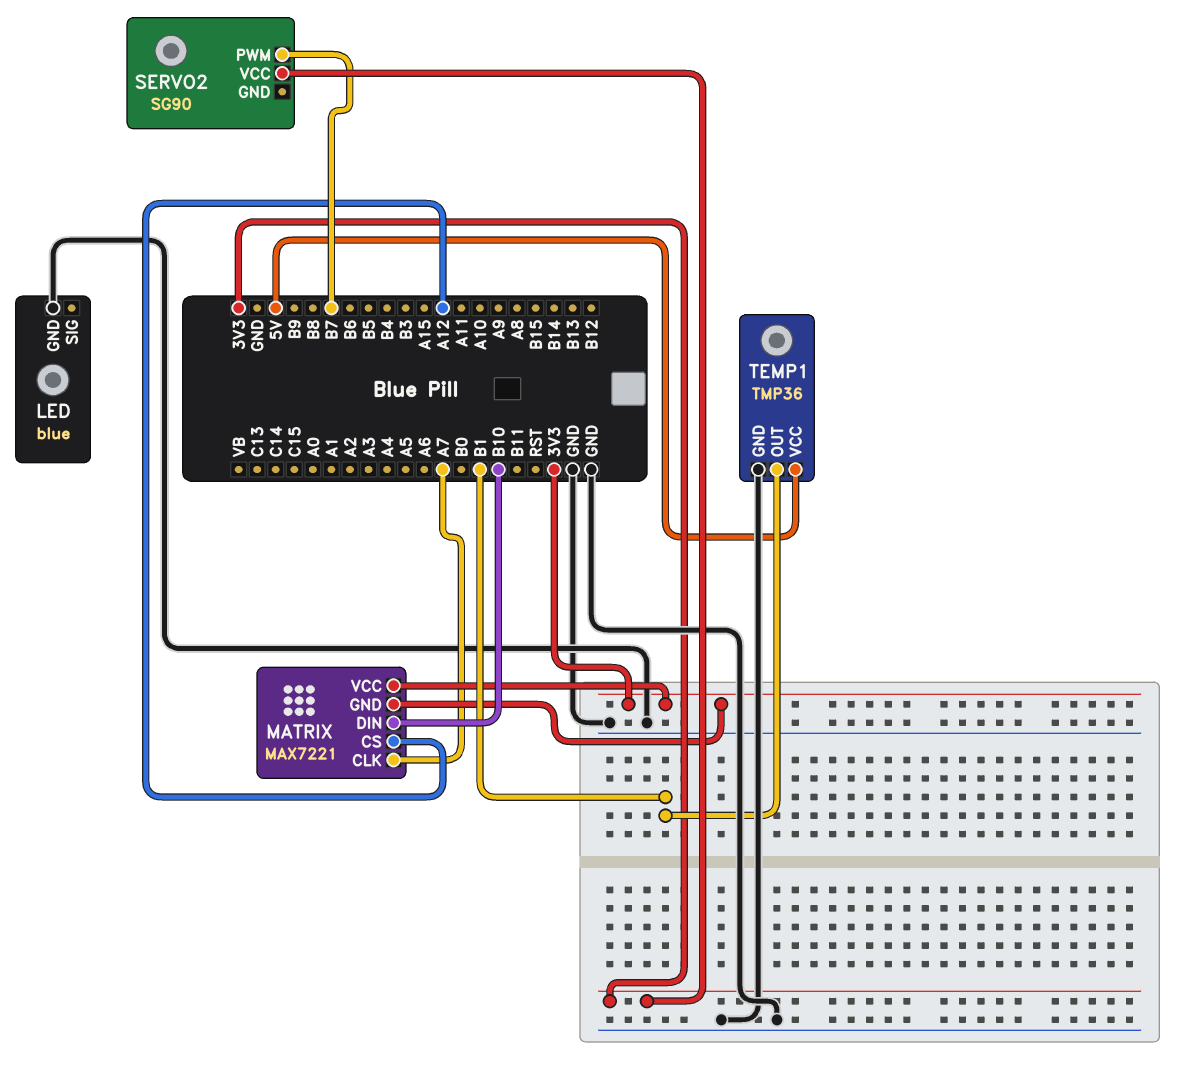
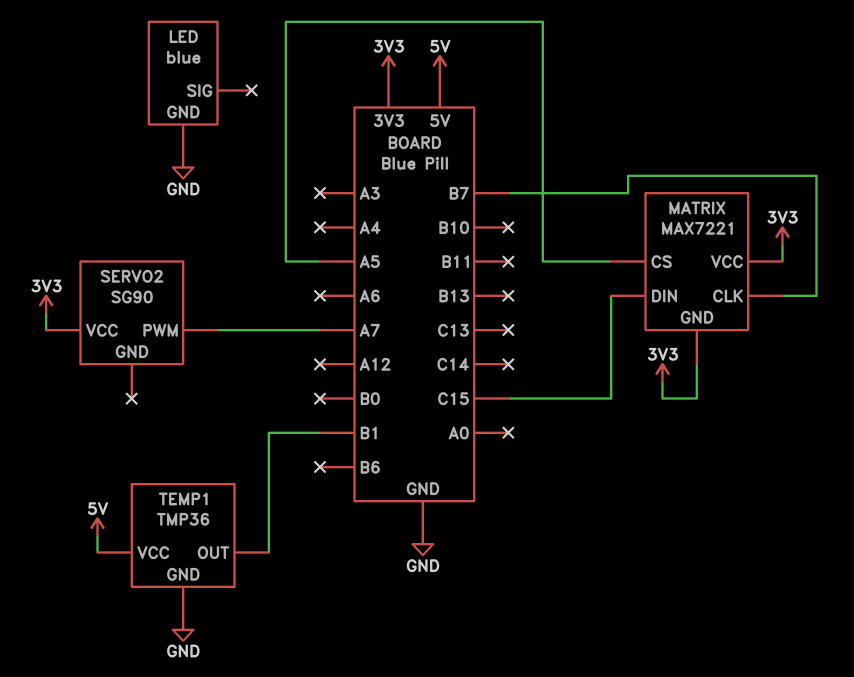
MATRIX pin CLK: A7 -> B7
MATRIX pin CS: A12 -> A5
MATRIX pin DIN: B10 -> C15
SERVO2 pin PWM: B7 -> A7

